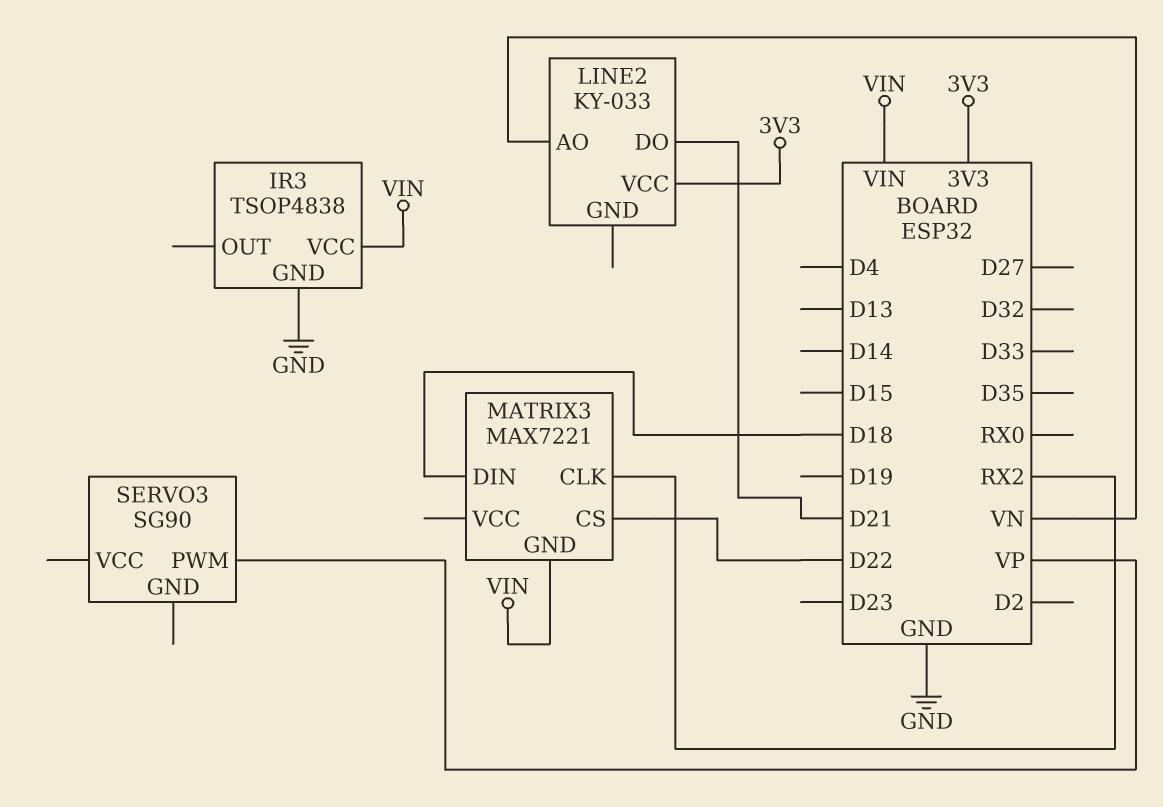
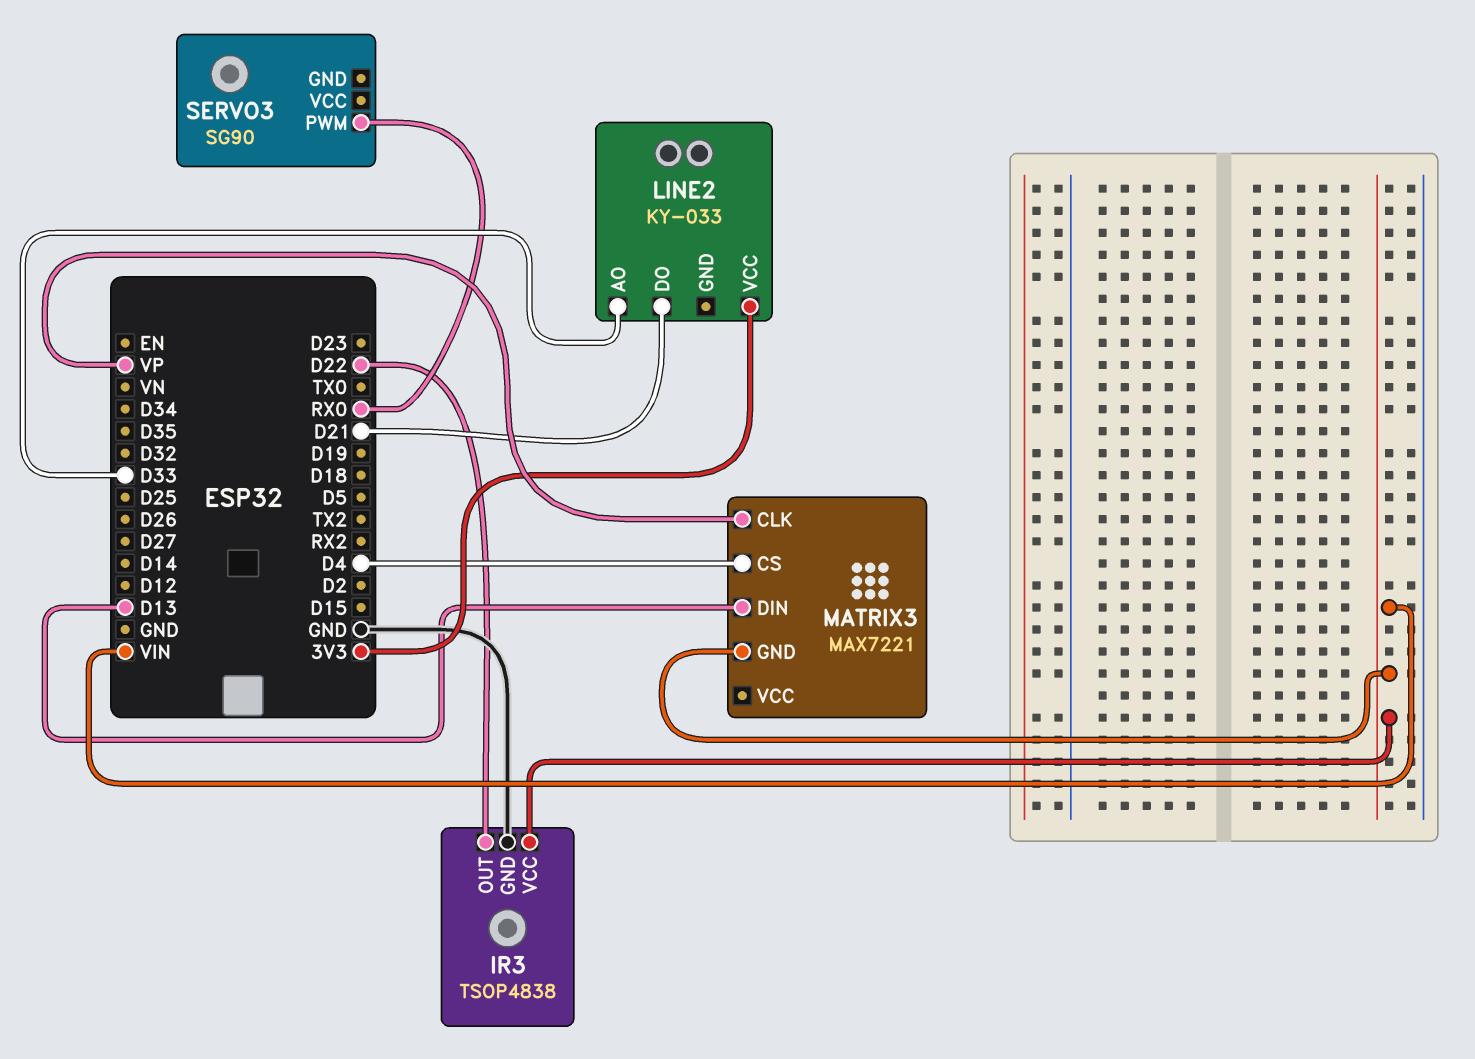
IR3 pin OUT: none -> D22
LINE2 pin AO: VN -> D33
MATRIX3 pin CLK: RX2 -> VP
MATRIX3 pin CS: D22 -> D4
MATRIX3 pin DIN: D18 -> D13
SERVO3 pin PWM: VP -> RX0

